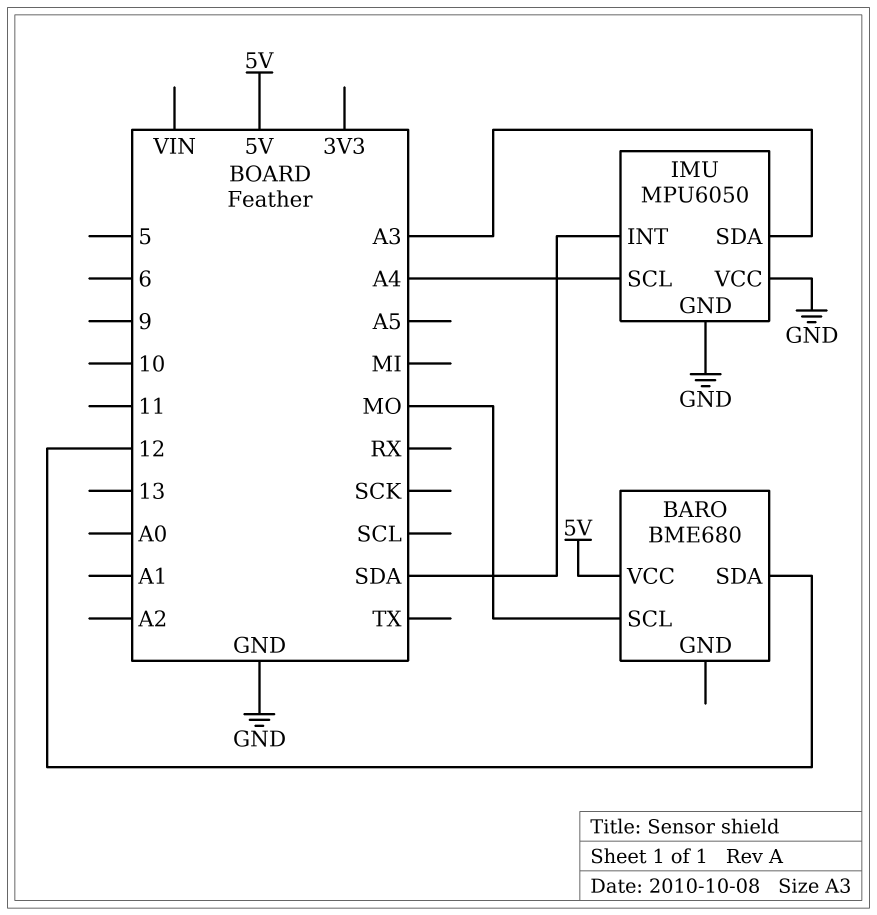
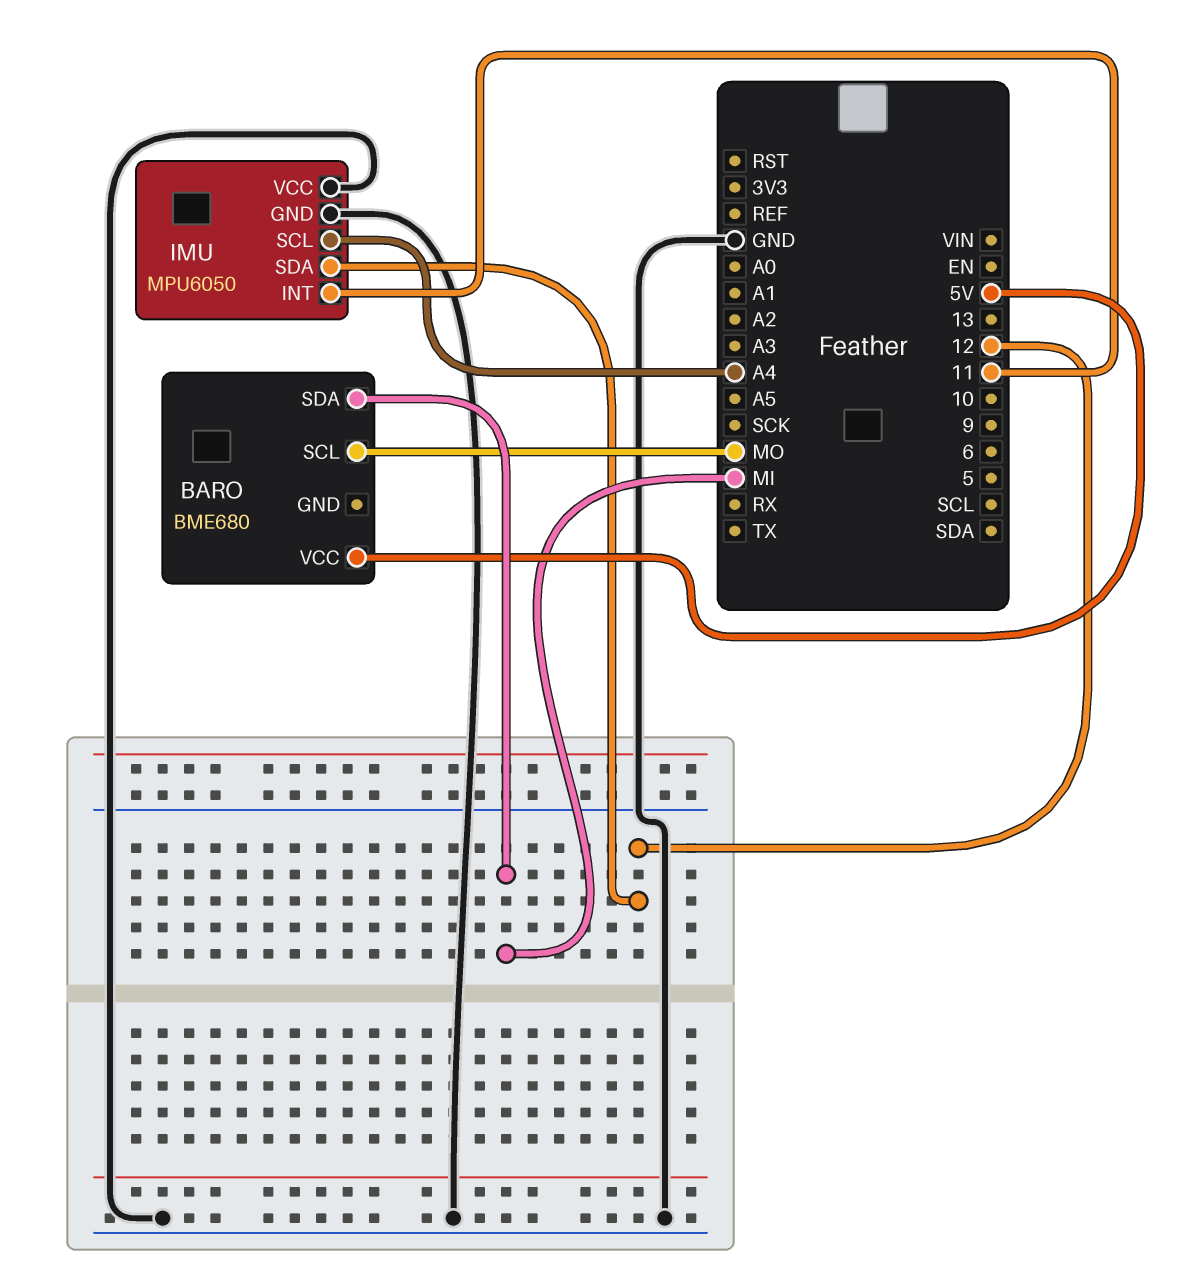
BARO pin SDA: 12 -> MI
IMU pin INT: SDA -> 11
IMU pin SDA: A3 -> 12

